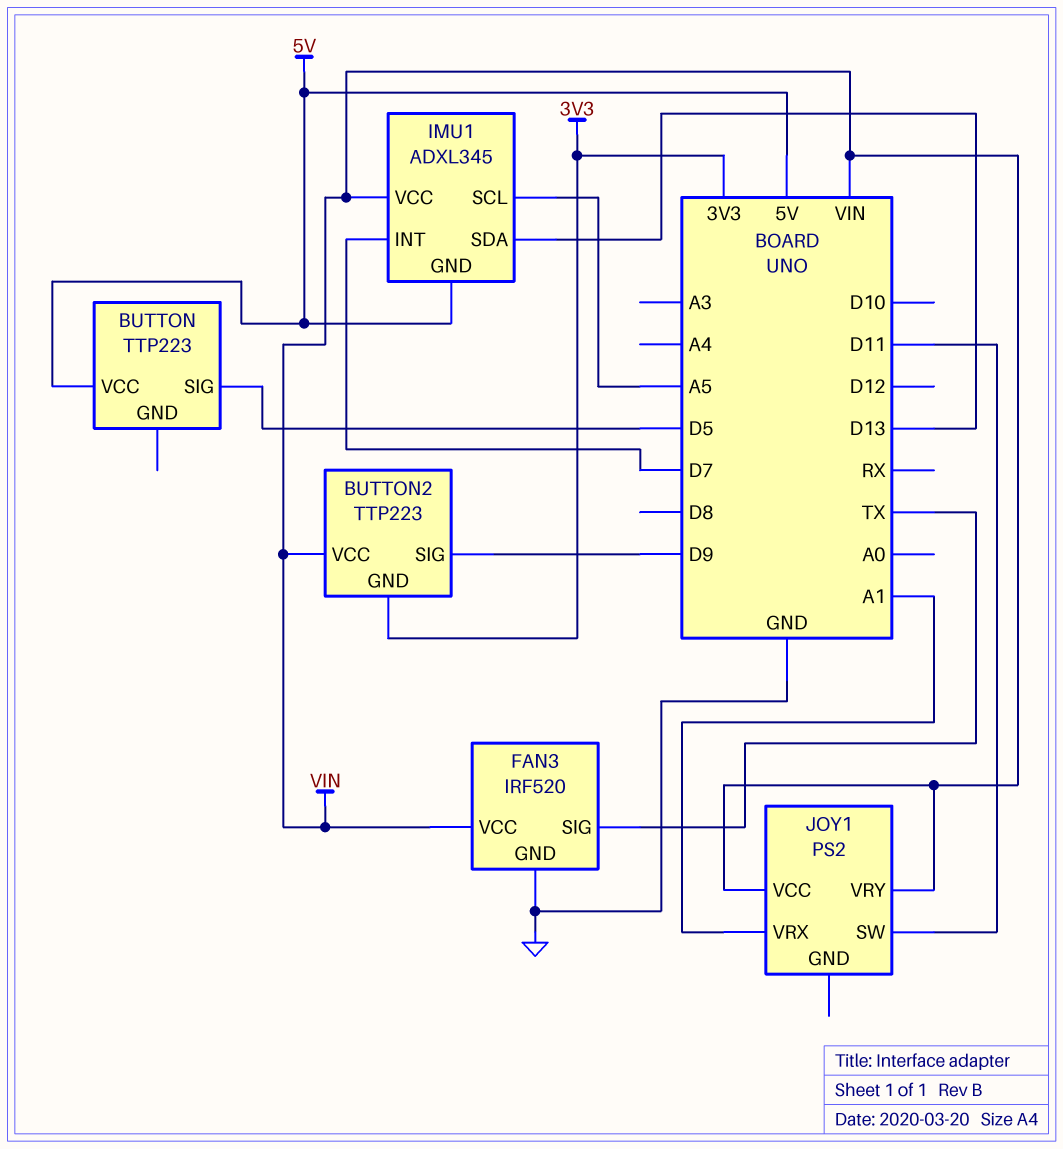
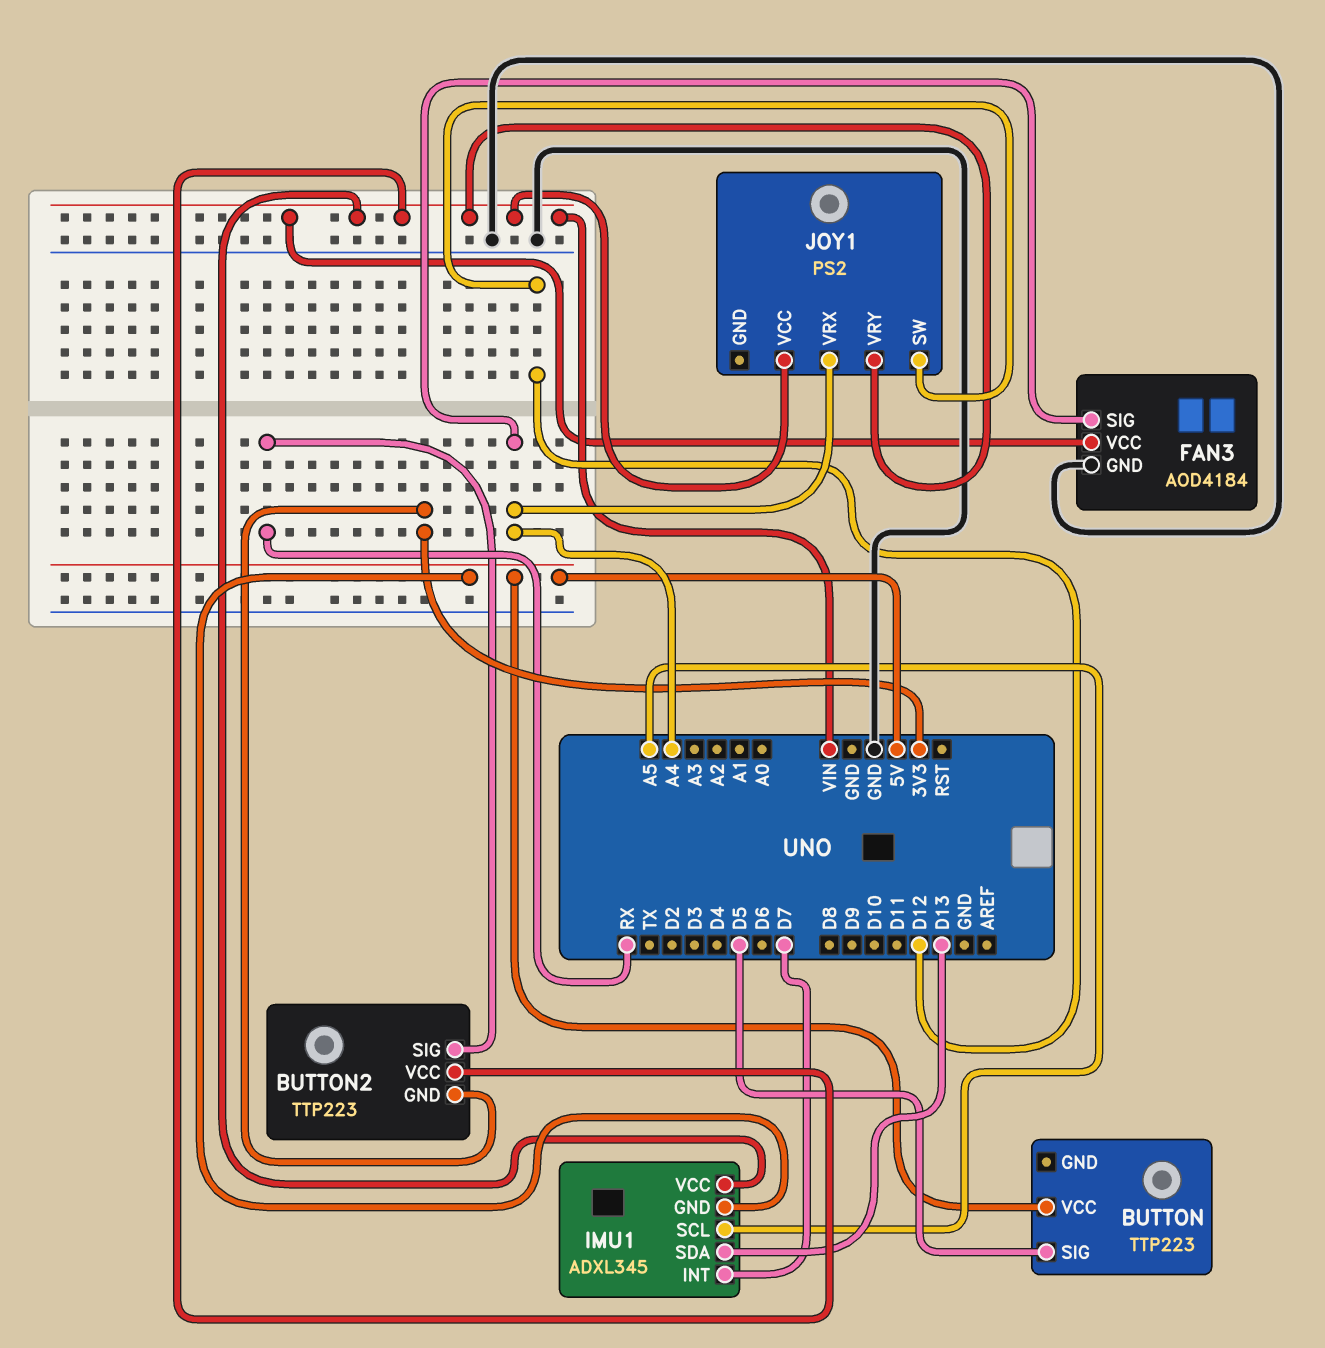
BUTTON2 pin SIG: D9 -> RX
FAN3: IRF520 -> AOD4184
FAN3 pin SIG: TX -> A4
JOY1 pin SW: D11 -> D12
JOY1 pin VRX: A1 -> A4

